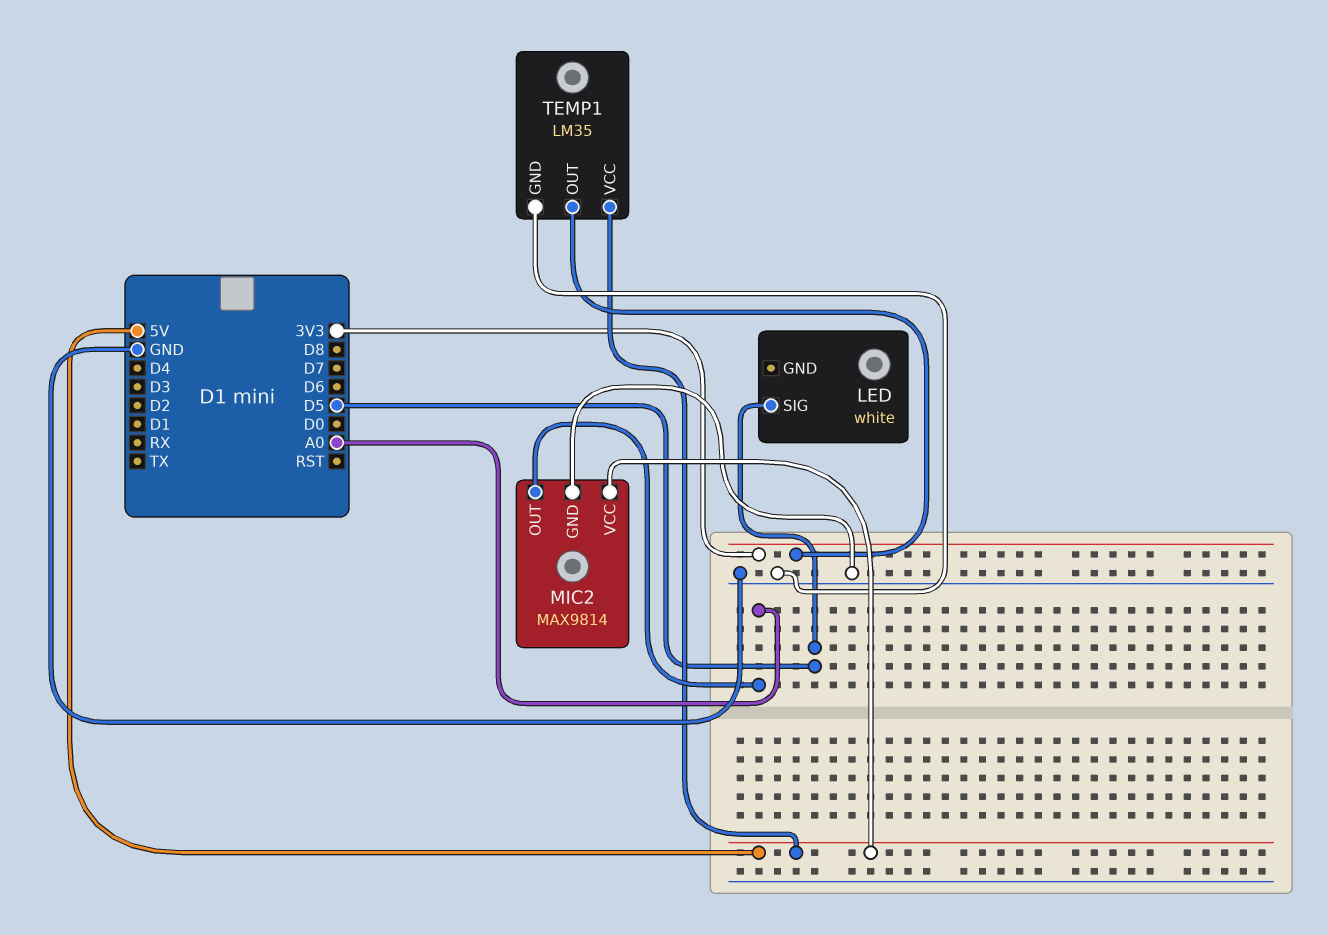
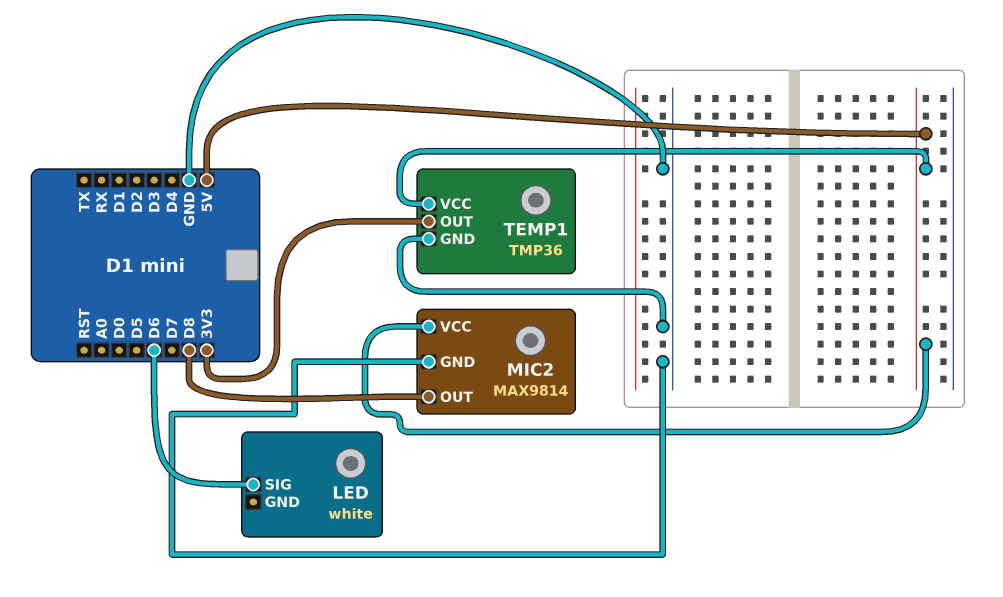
LED pin SIG: D5 -> D6
MIC2 pin OUT: A0 -> D8
TEMP1: LM35 -> TMP36

